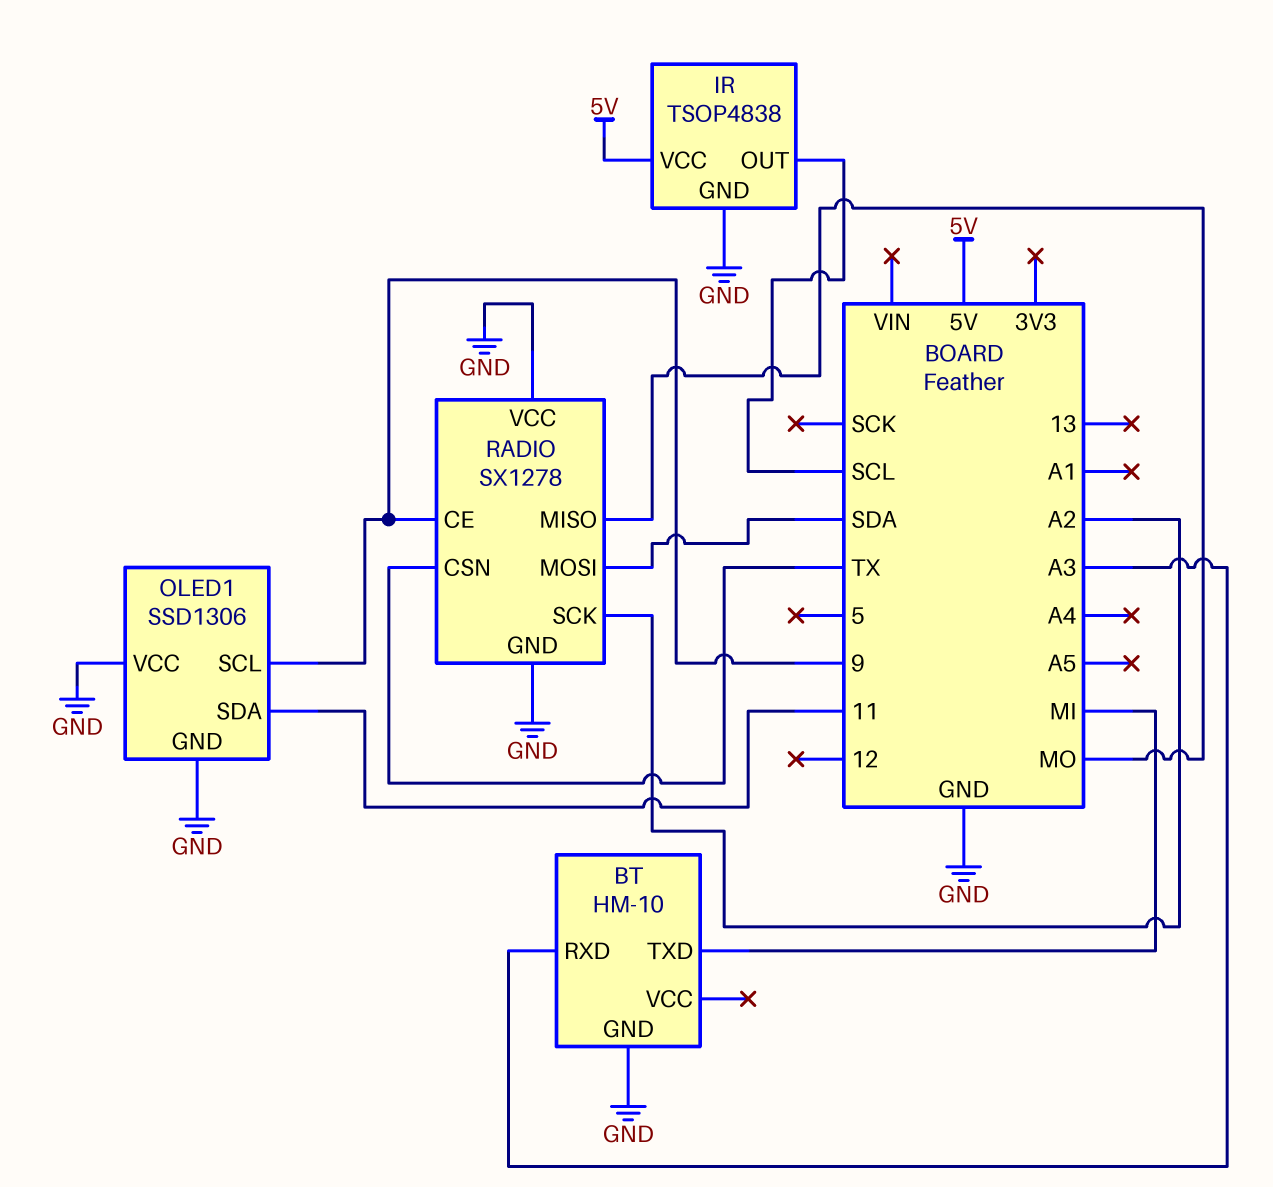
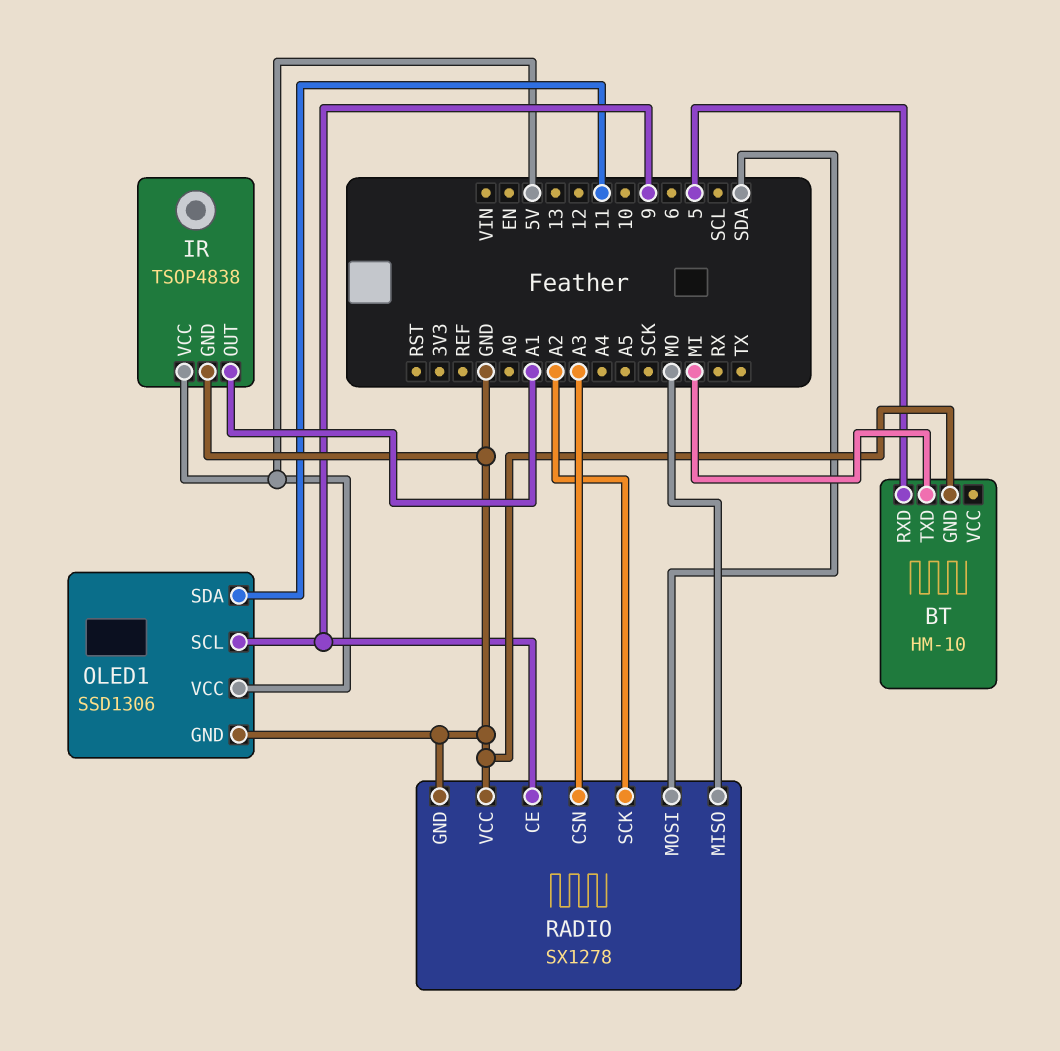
BT pin RXD: A3 -> 5
IR pin OUT: SCL -> A1
OLED1 pin VCC: GND -> 5V
RADIO pin CSN: TX -> A3

